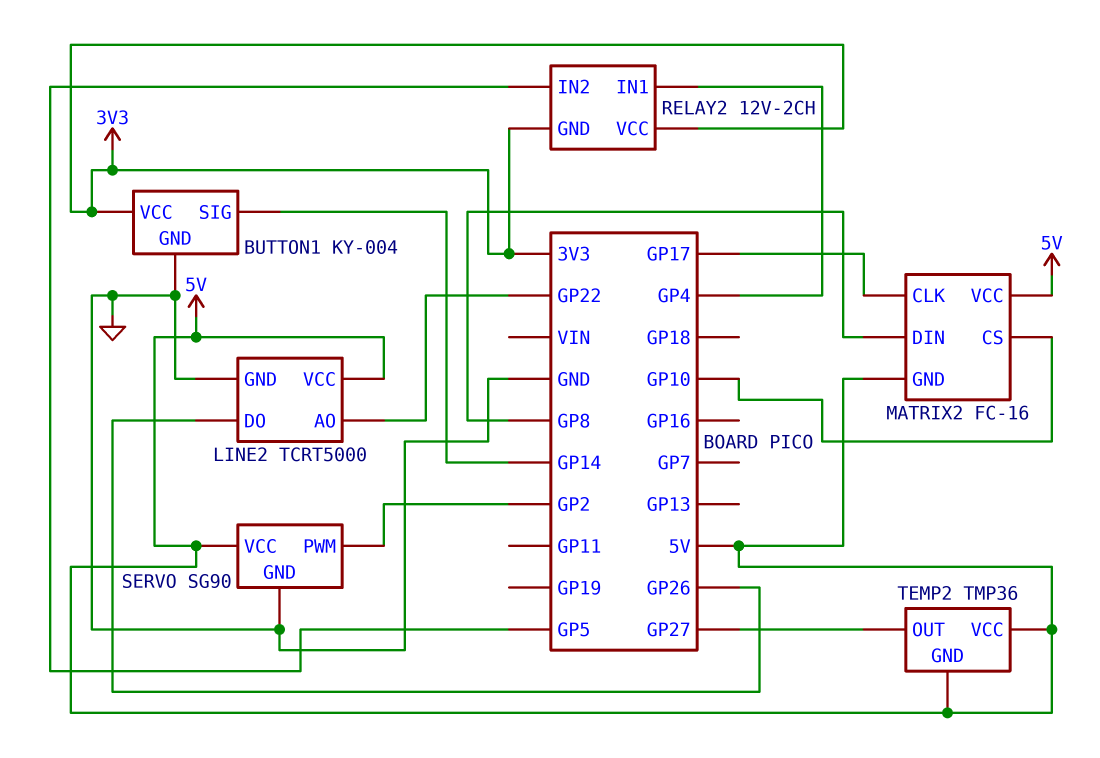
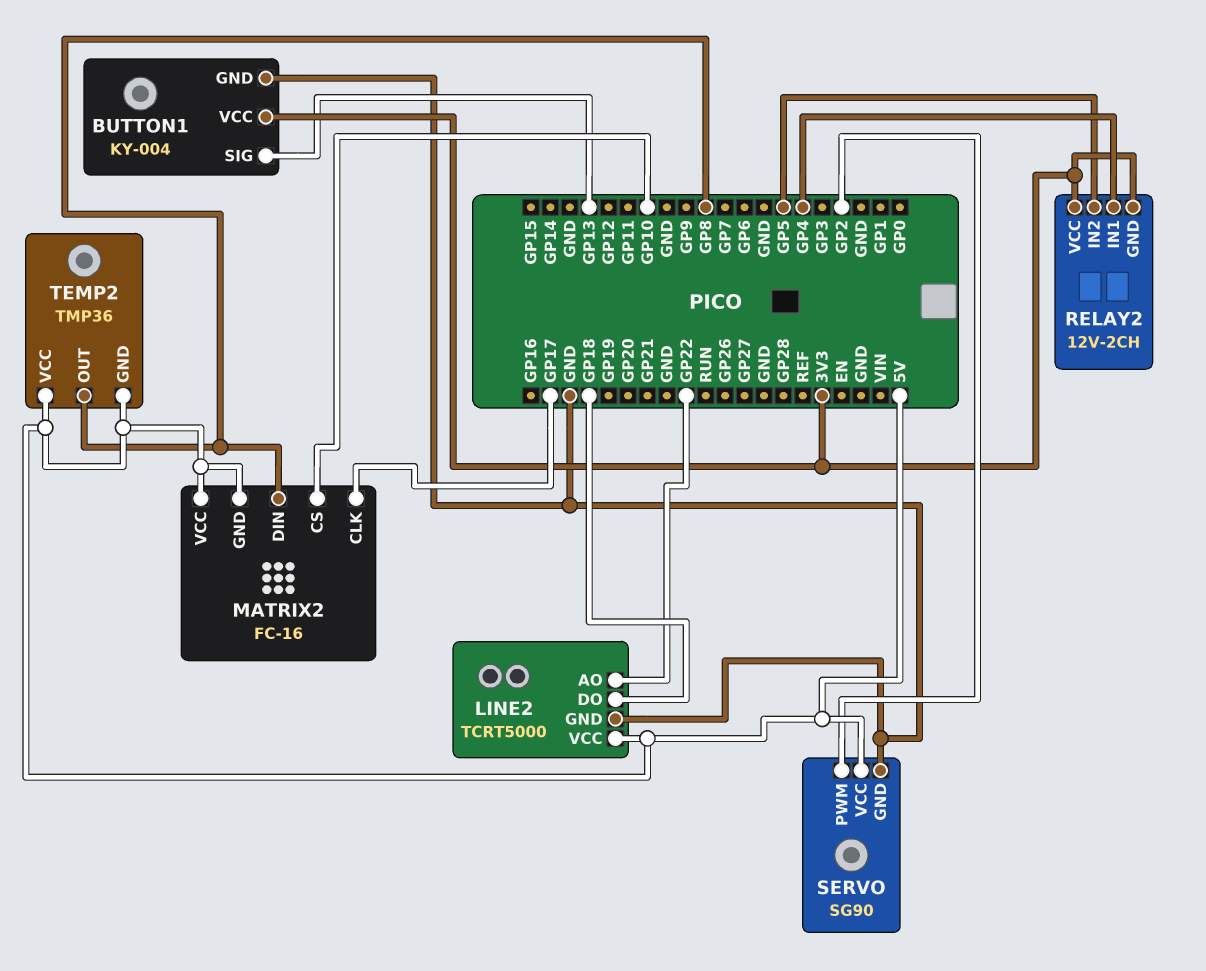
BUTTON1 pin SIG: GP14 -> GP13
LINE2 pin DO: GP26 -> GP18
TEMP2 pin OUT: GP27 -> GP8

